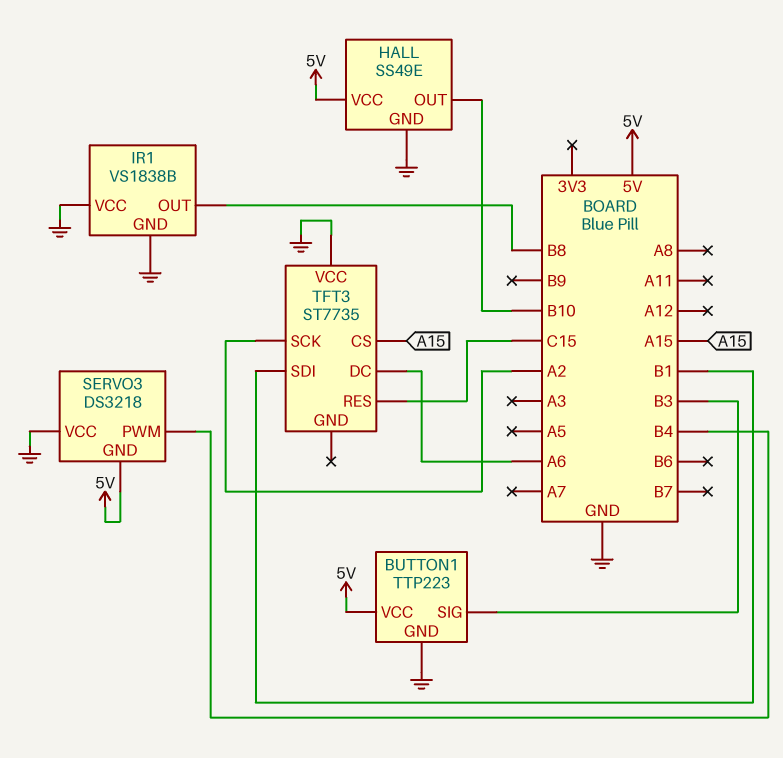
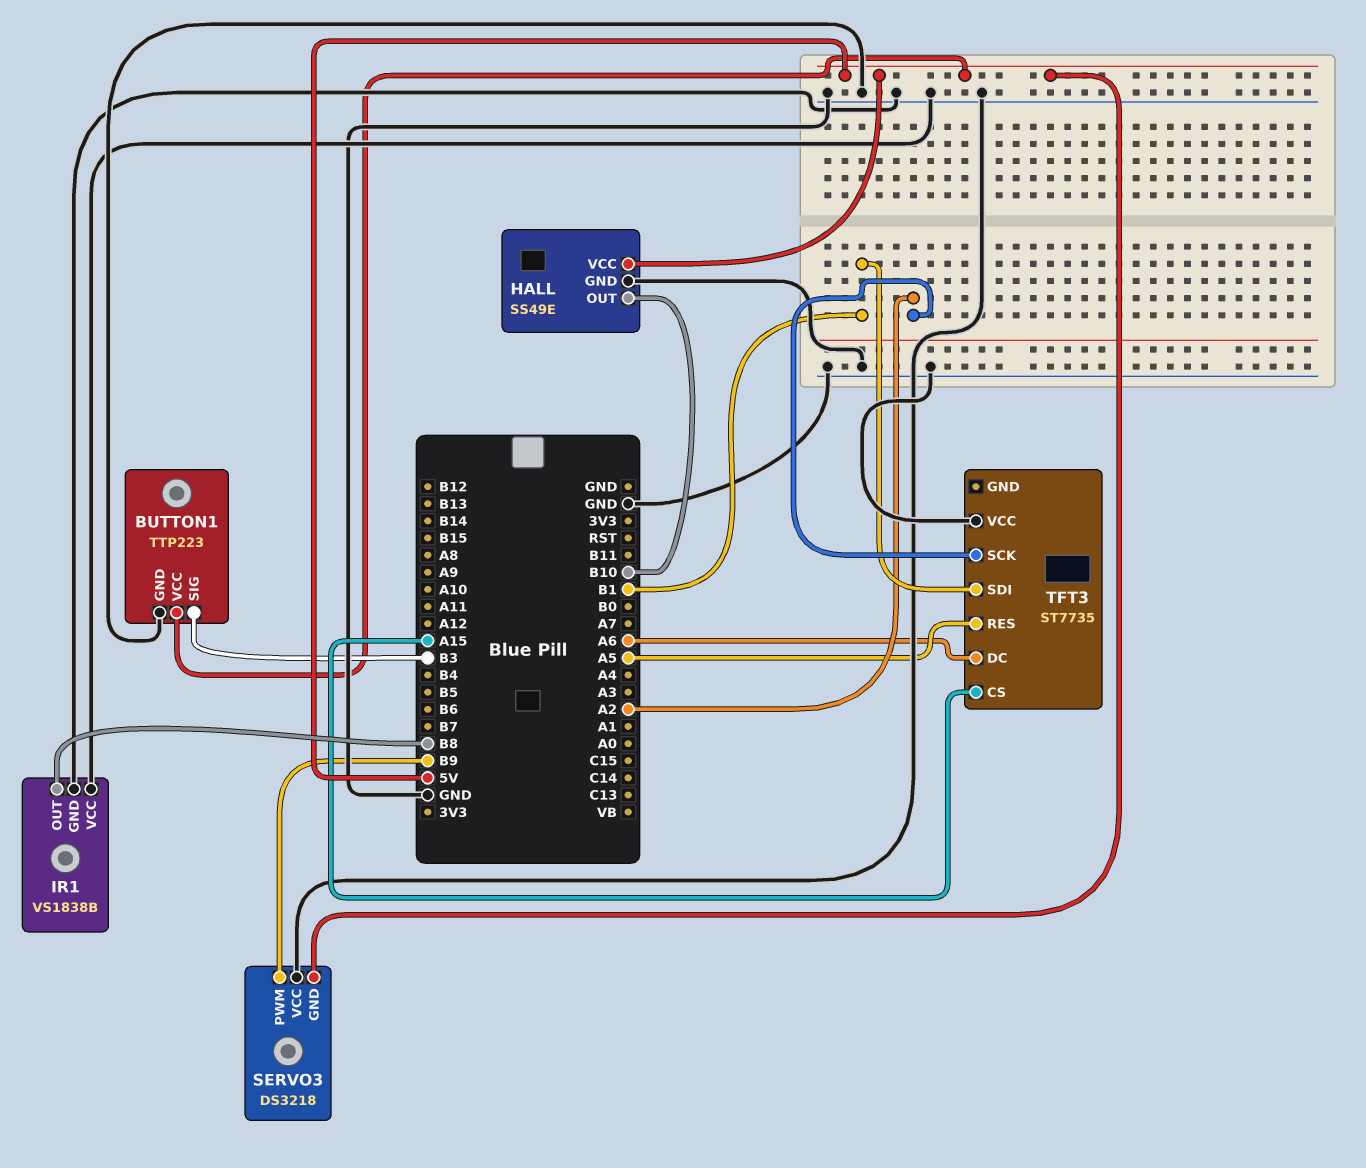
SERVO3 pin PWM: B4 -> B9
TFT3 pin RES: C15 -> A5

